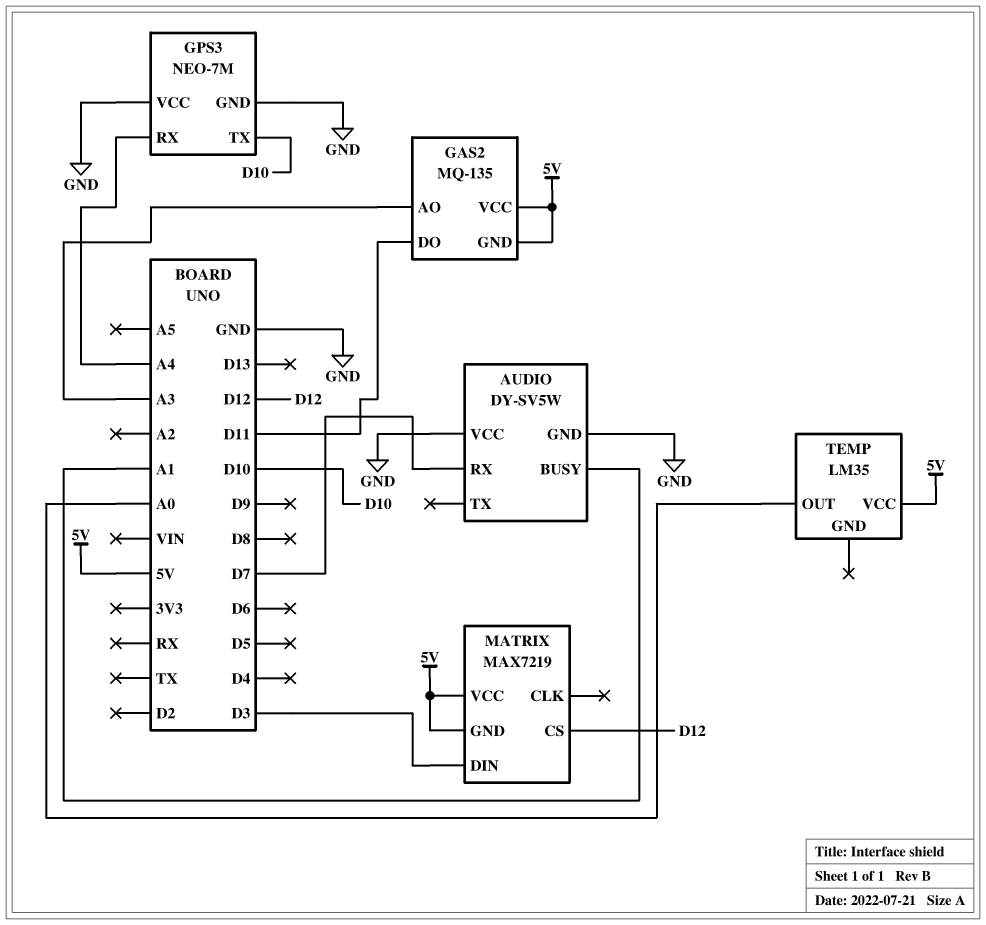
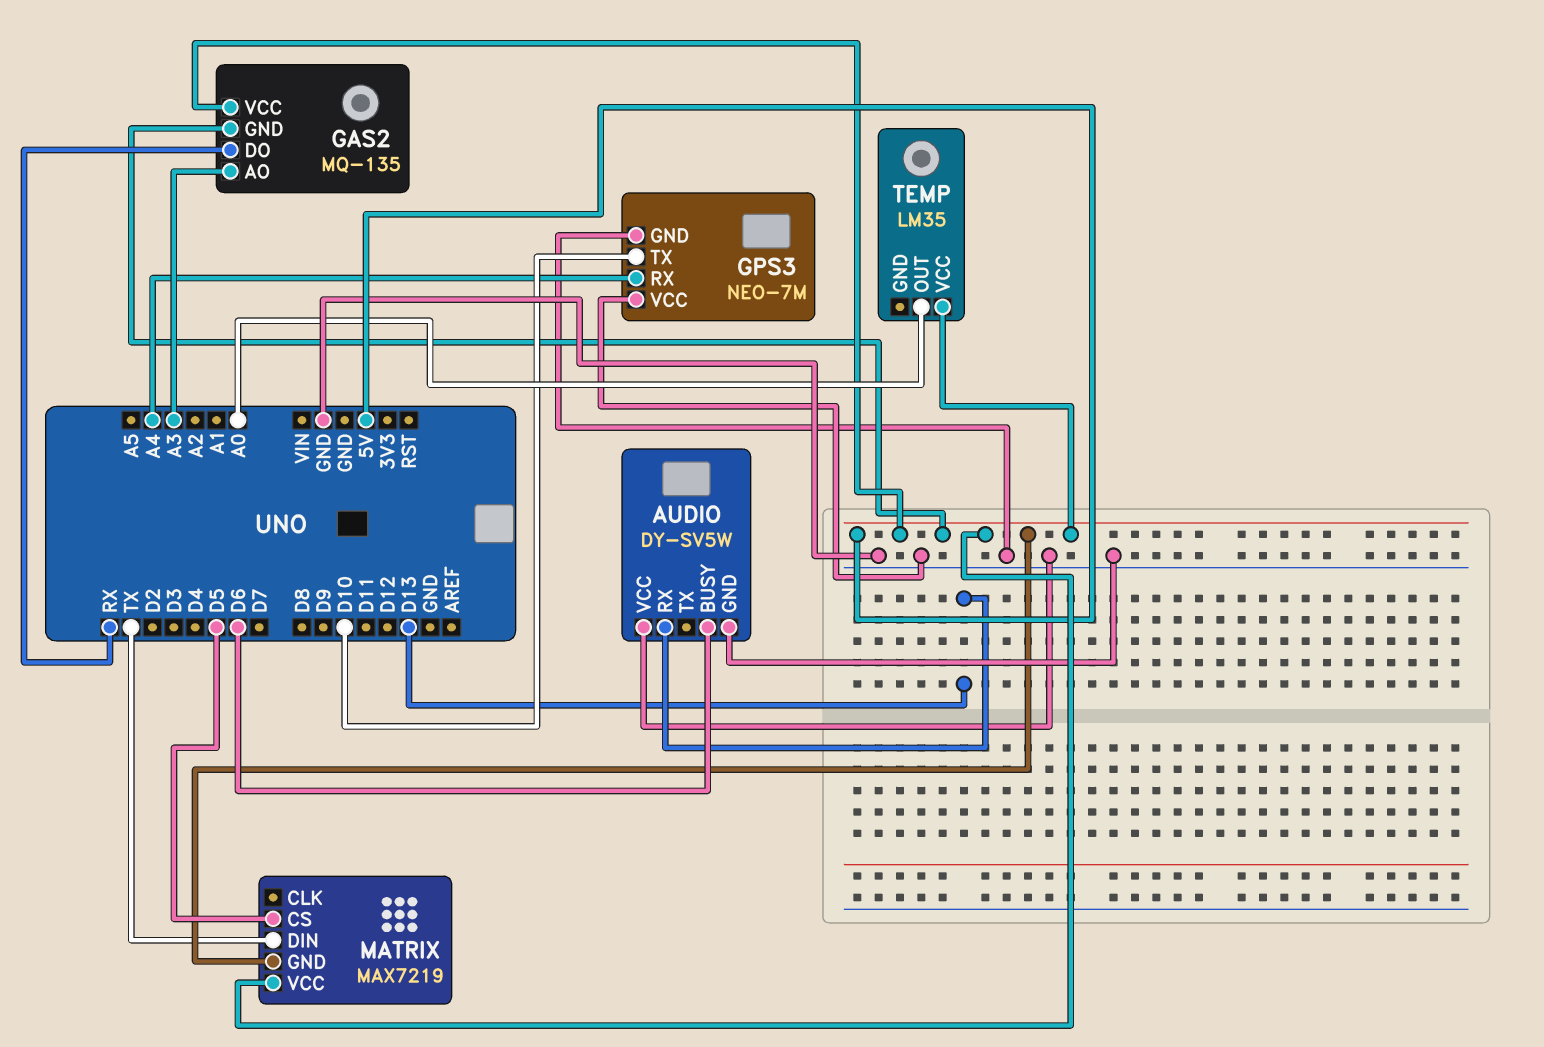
AUDIO pin BUSY: A1 -> D6
AUDIO pin RX: D7 -> D13
GAS2 pin DO: D11 -> RX
MATRIX pin CS: D12 -> D5
MATRIX pin DIN: D3 -> TX

